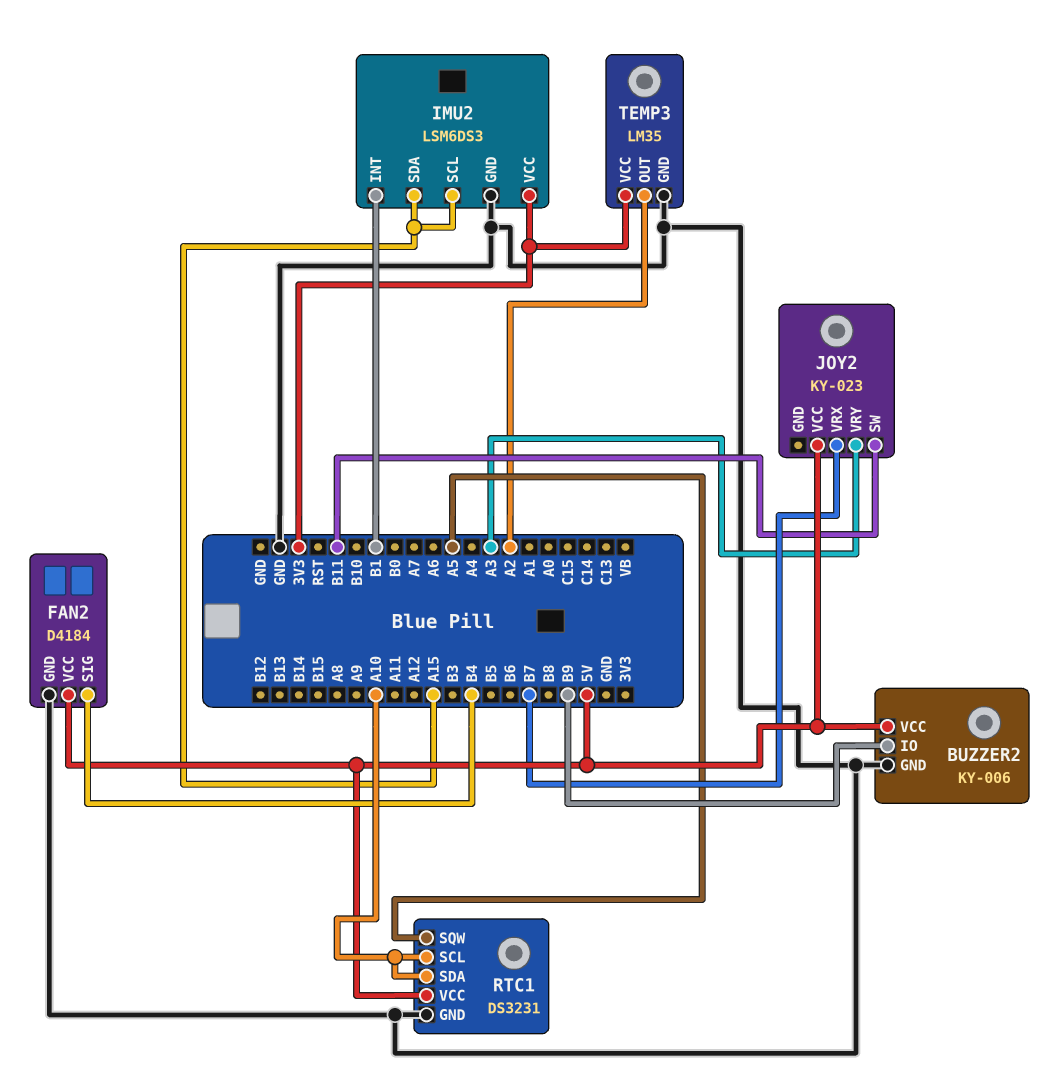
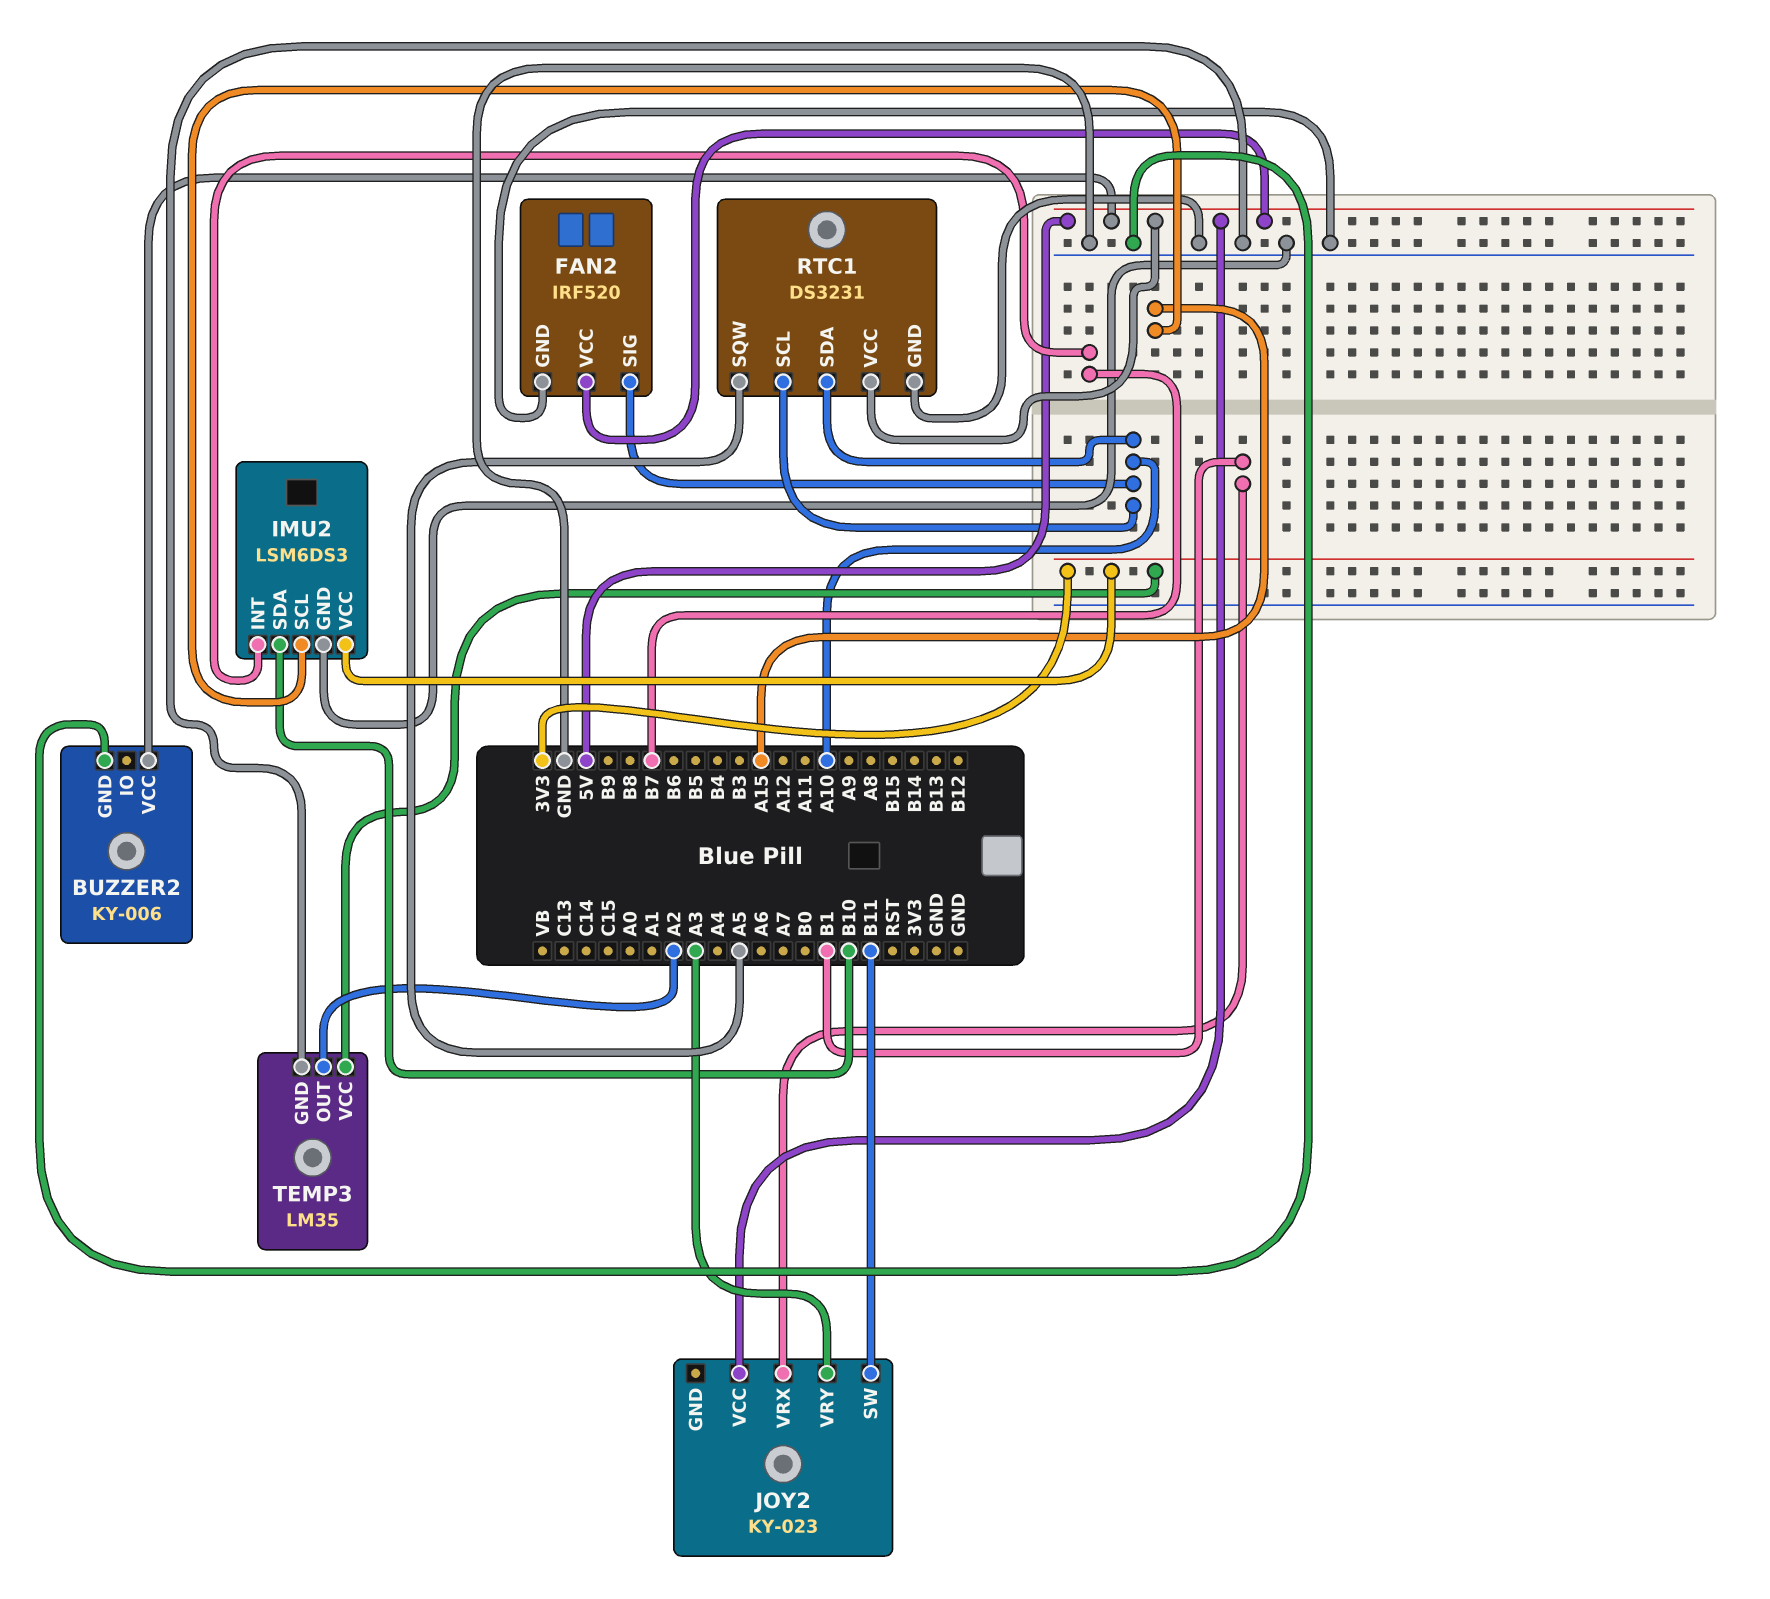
BUZZER2 pin IO: B9 -> none
FAN2: D4184 -> IRF520
FAN2 pin SIG: B4 -> A10
IMU2 pin INT: B1 -> B7
IMU2 pin SDA: A15 -> B10
JOY2 pin VRX: B7 -> B1

